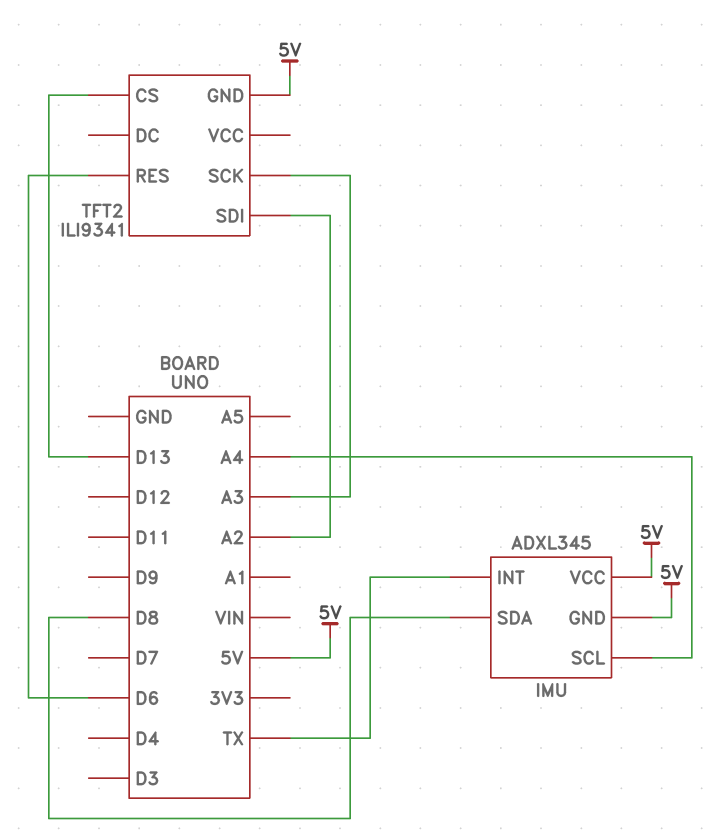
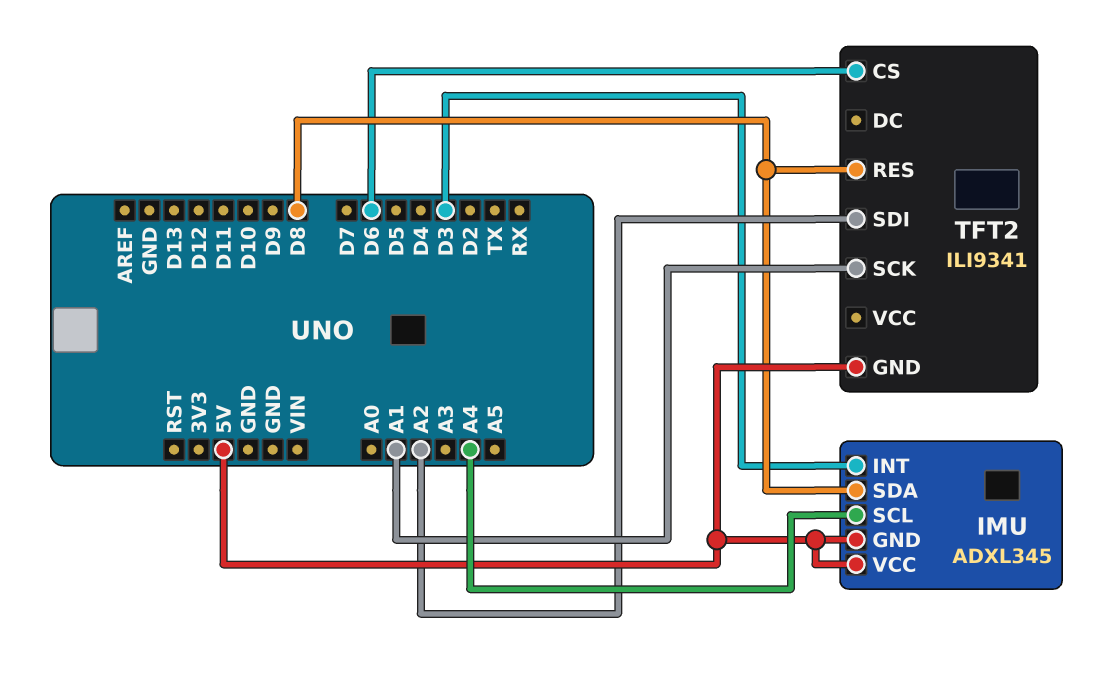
IMU pin INT: TX -> D3
TFT2 pin CS: D13 -> D6
TFT2 pin RES: D6 -> D8
TFT2 pin SCK: A3 -> A1

